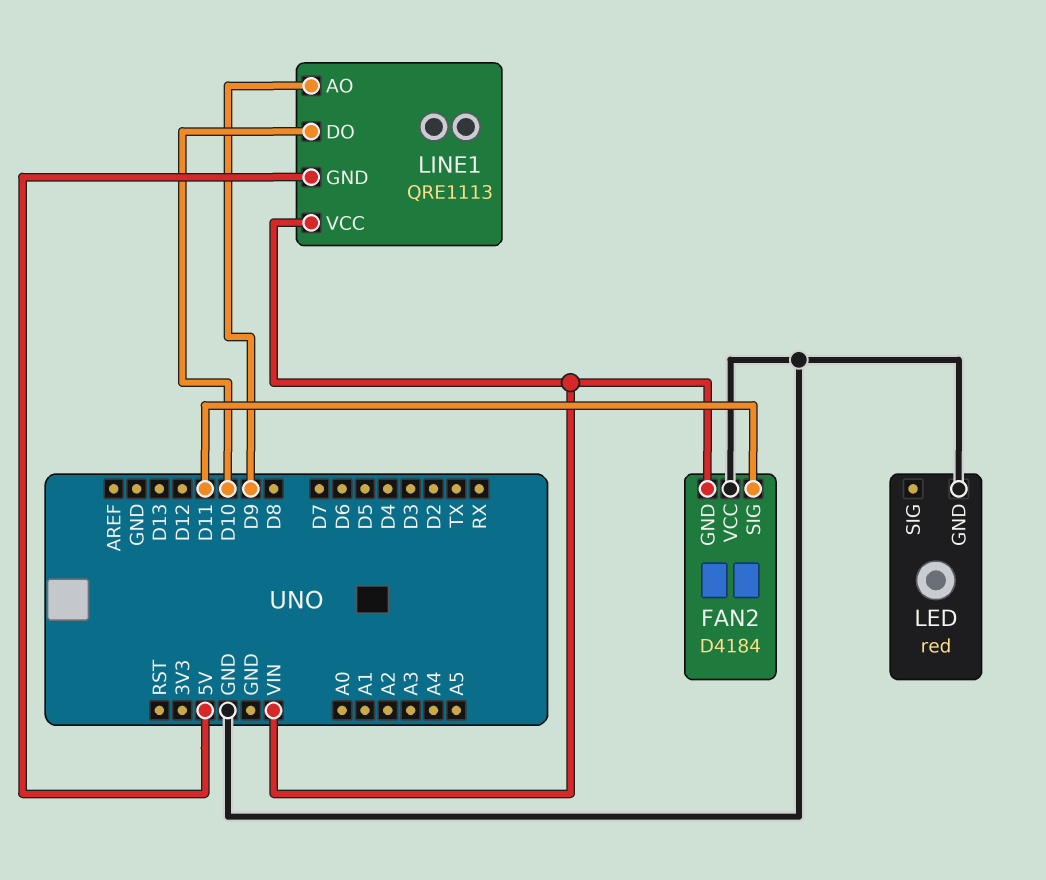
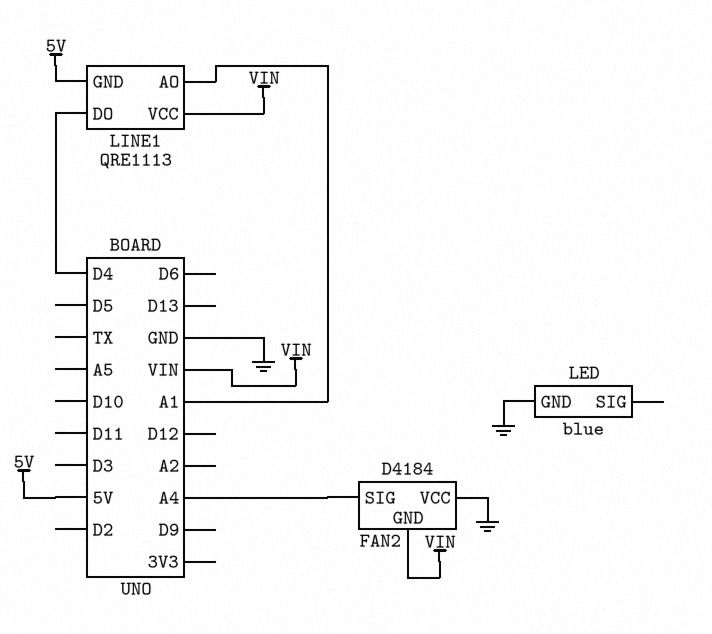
FAN2 pin SIG: D11 -> A4
LED: red -> blue
LINE1 pin AO: D9 -> A1
LINE1 pin DO: D10 -> D4

